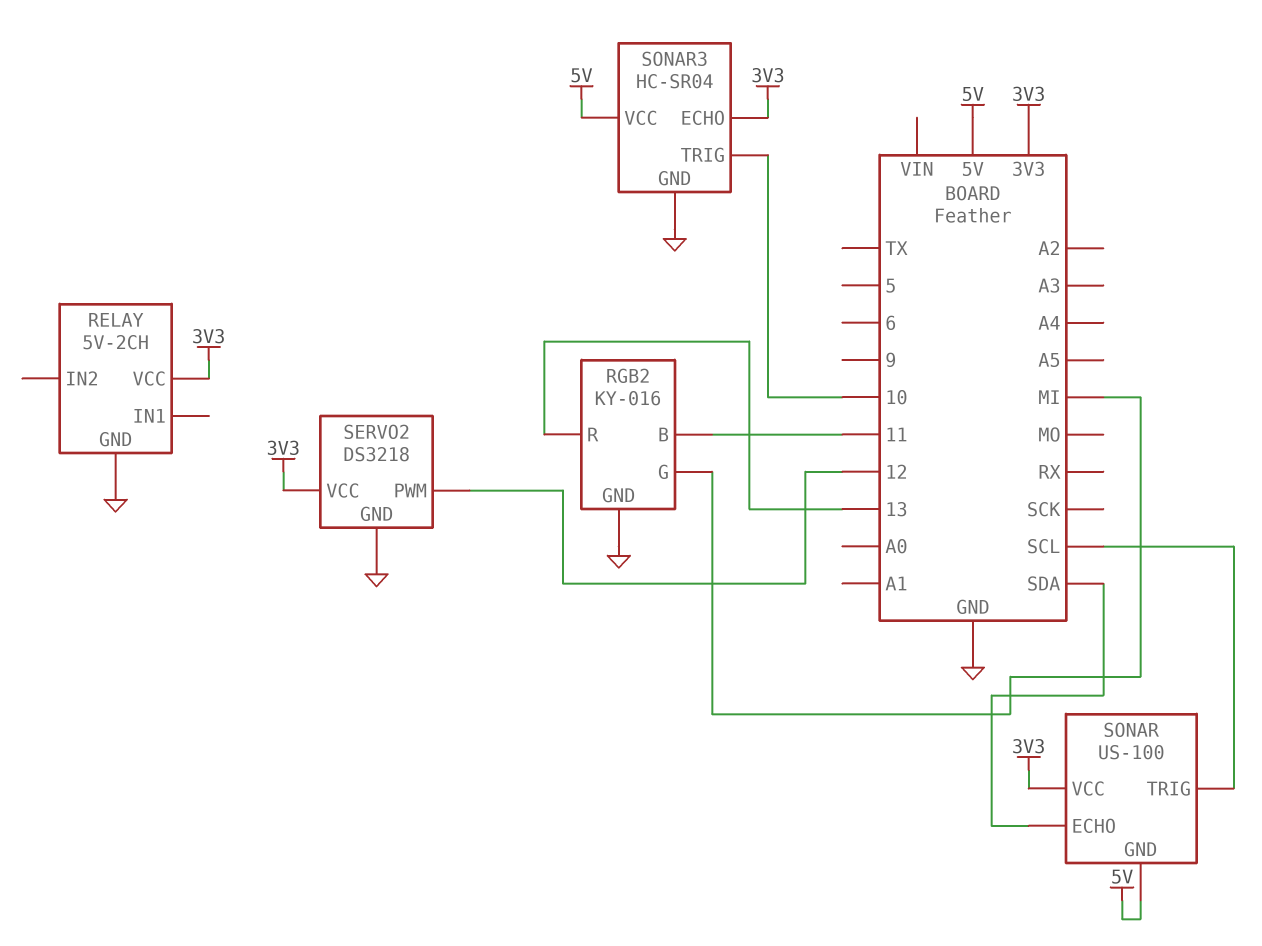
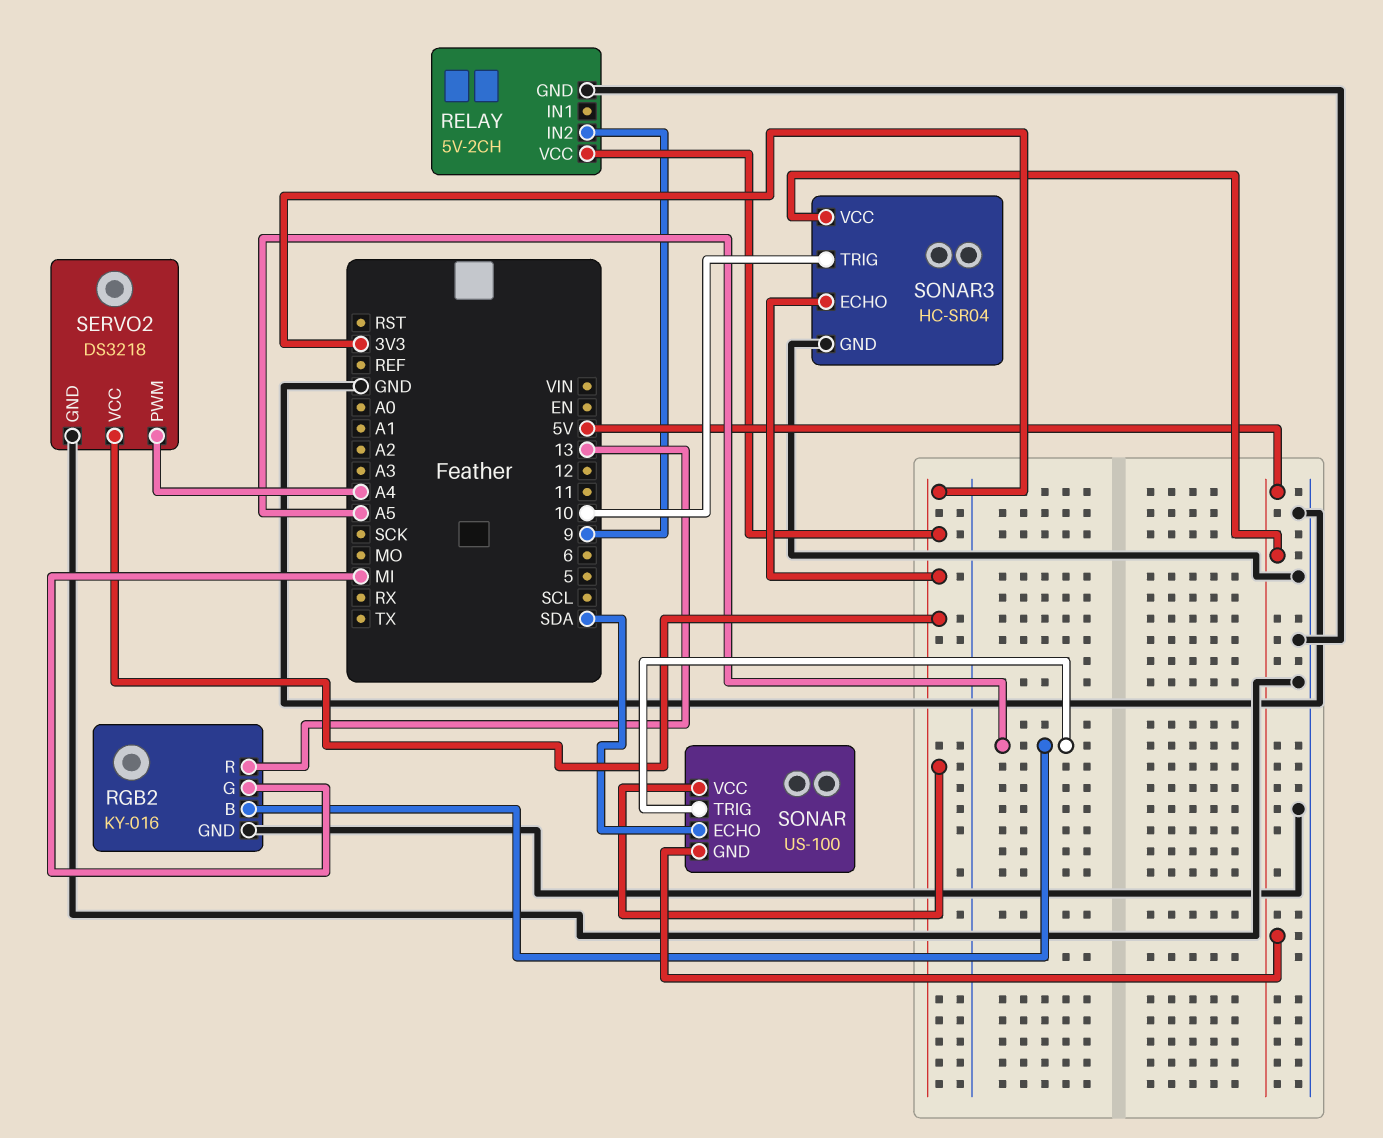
RELAY pin IN2: none -> 9
RGB2 pin B: 11 -> A5
SERVO2 pin PWM: 12 -> A4
SONAR pin TRIG: SCL -> A5

